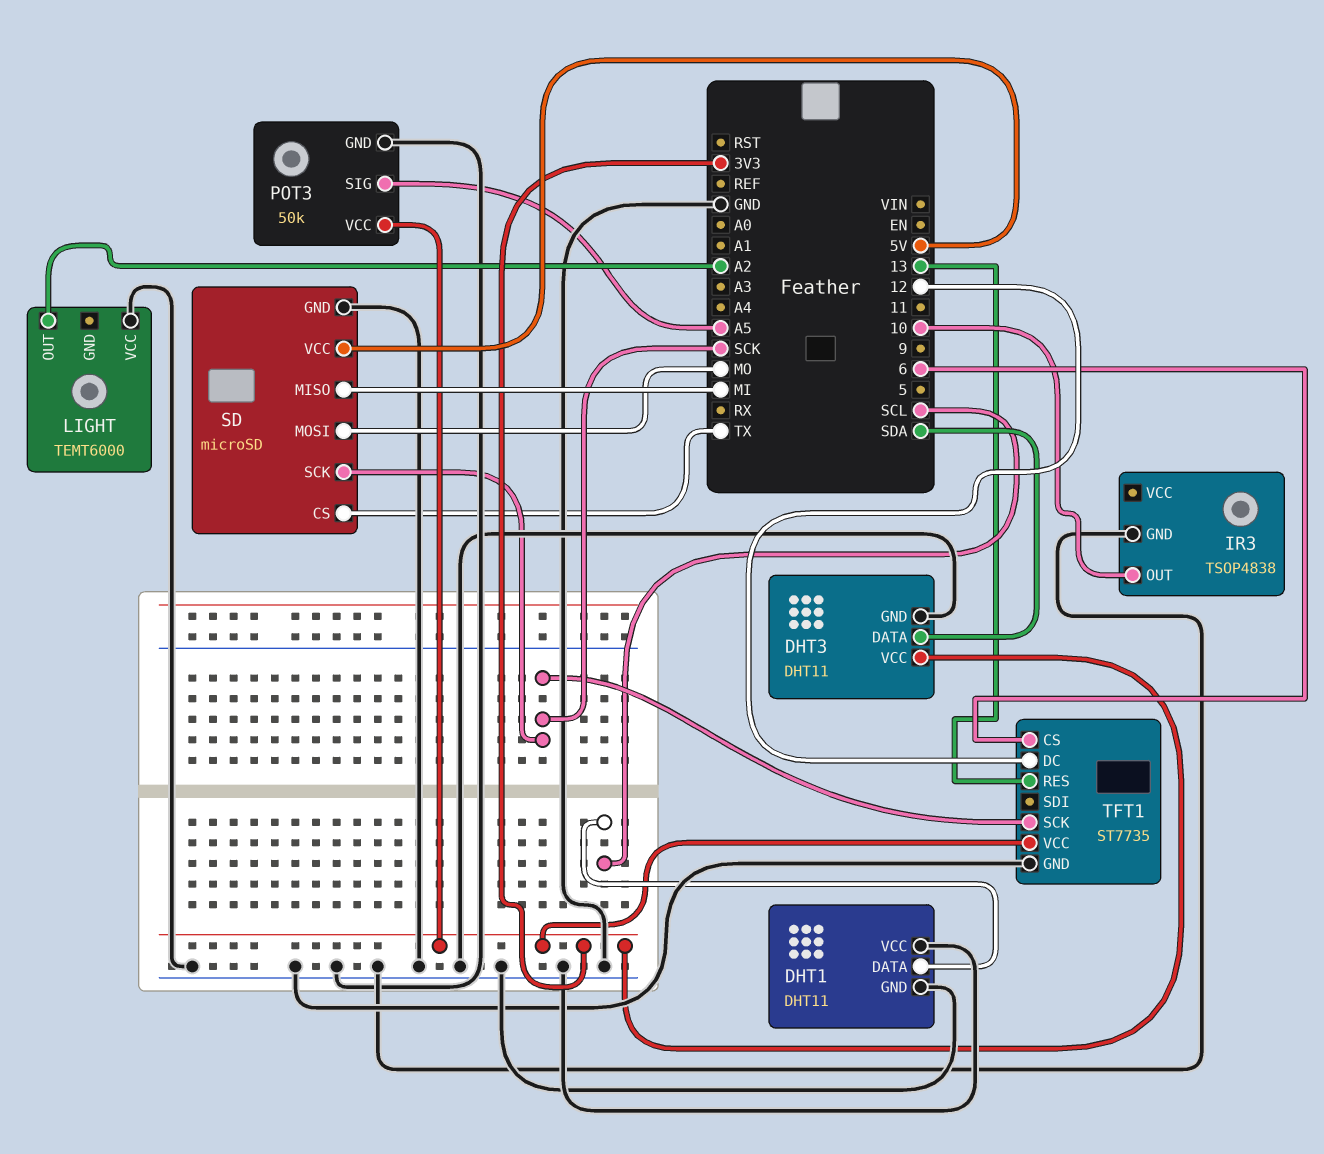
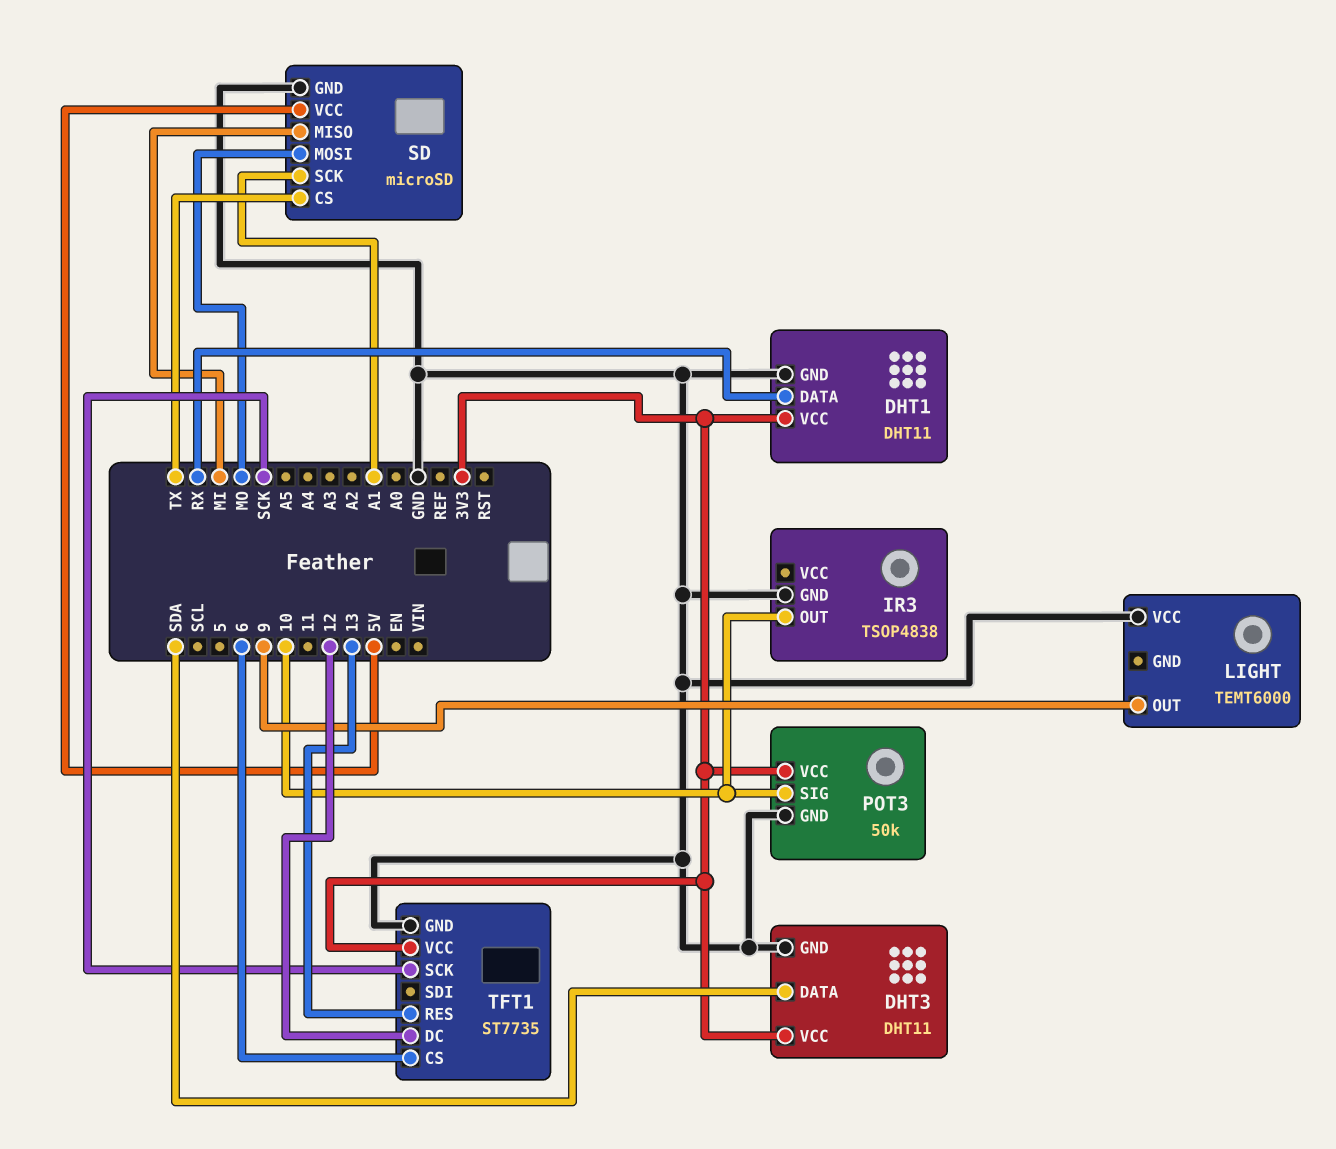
DHT1 pin DATA: SCL -> RX
DHT1 pin VCC: GND -> 3V3
LIGHT pin OUT: A2 -> 9
POT3 pin SIG: A5 -> 10
SD pin SCK: SCK -> A1

